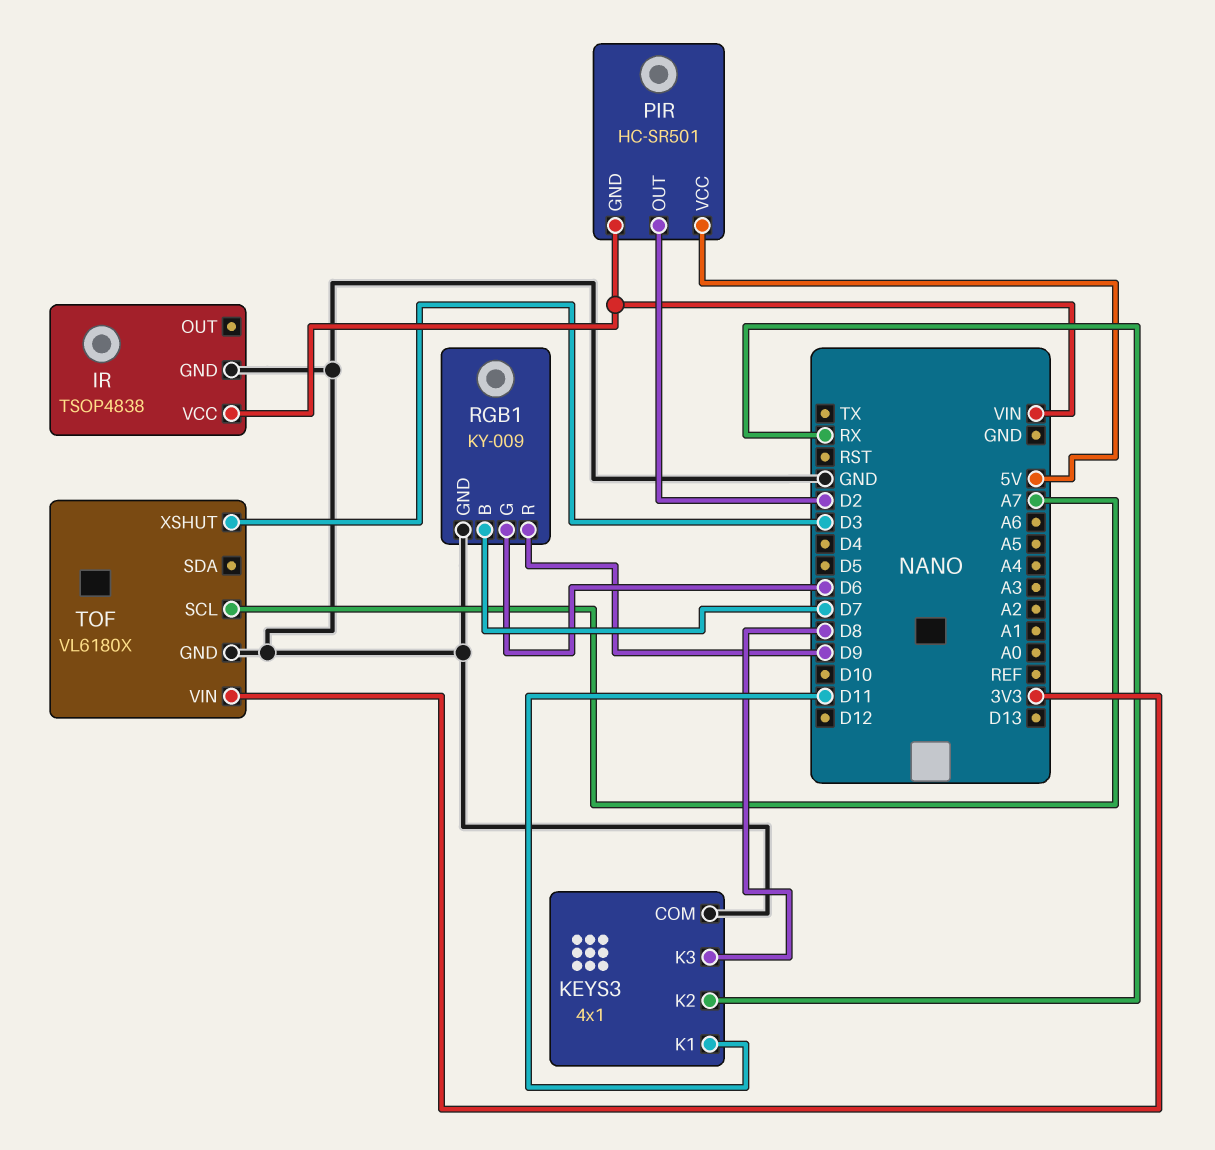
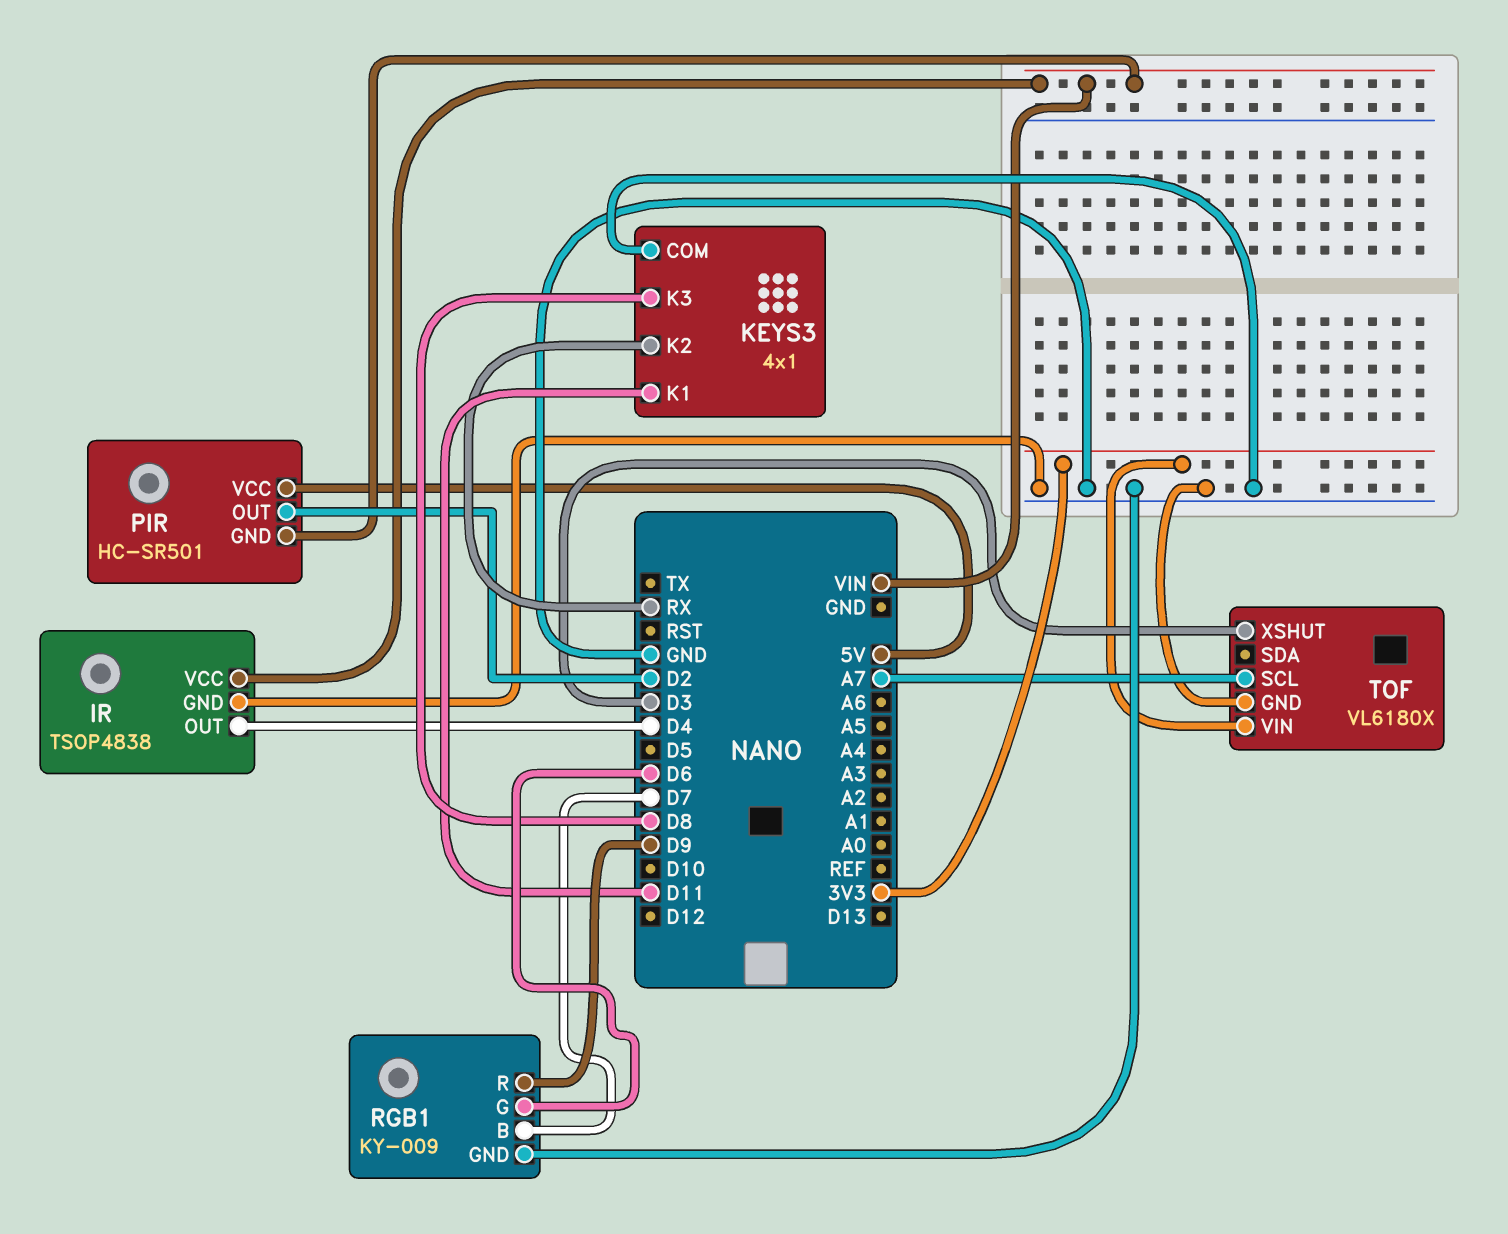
IR pin OUT: none -> D4

